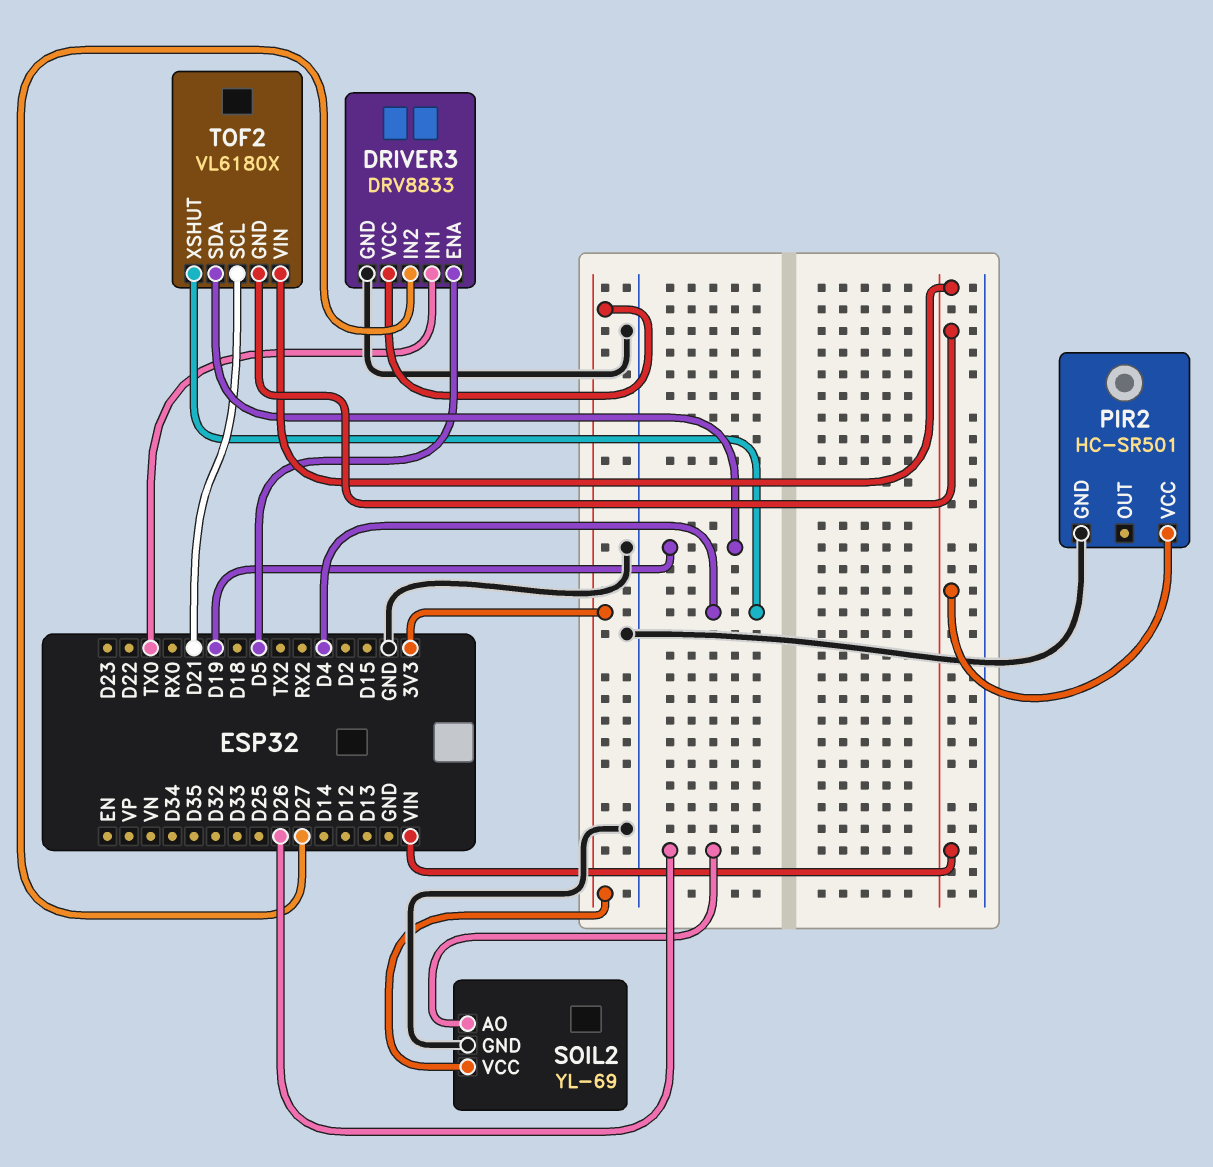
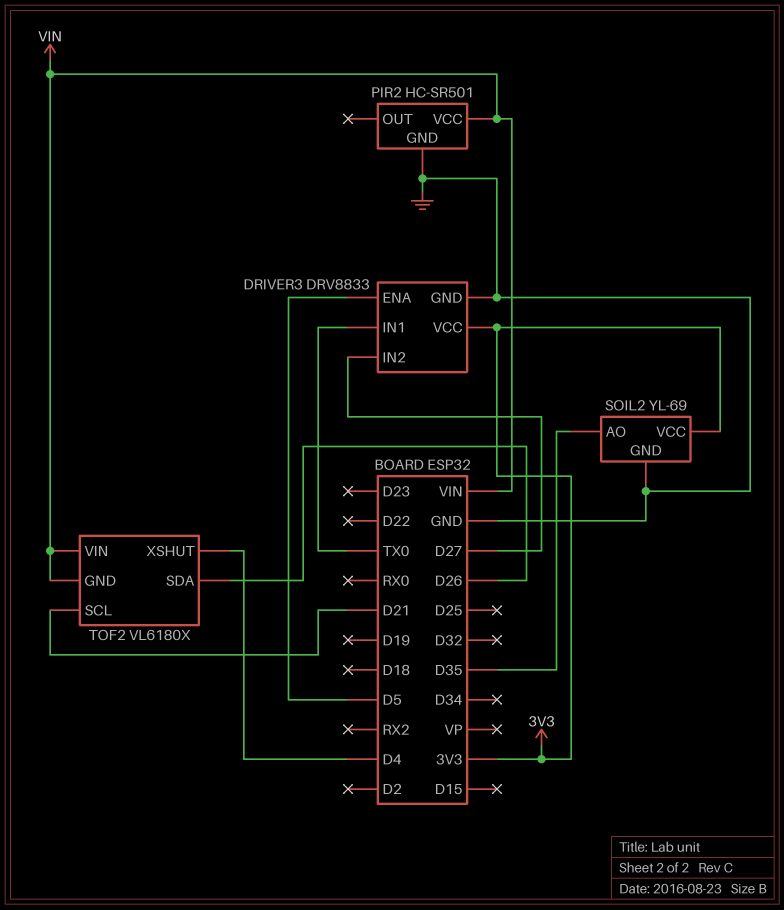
SOIL2 pin AO: D26 -> D35
TOF2 pin SDA: D19 -> D26

